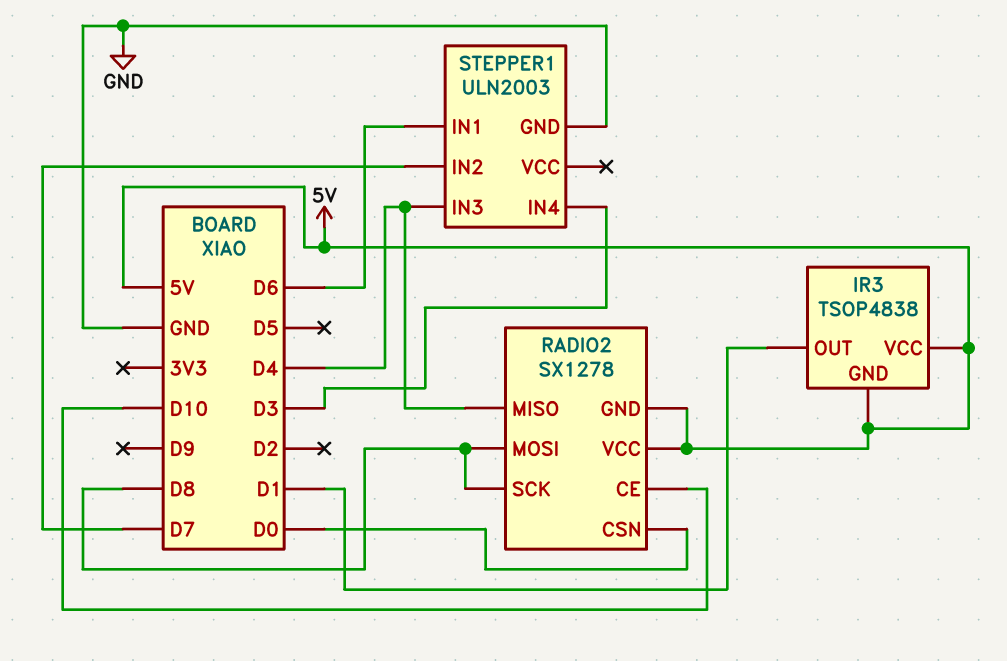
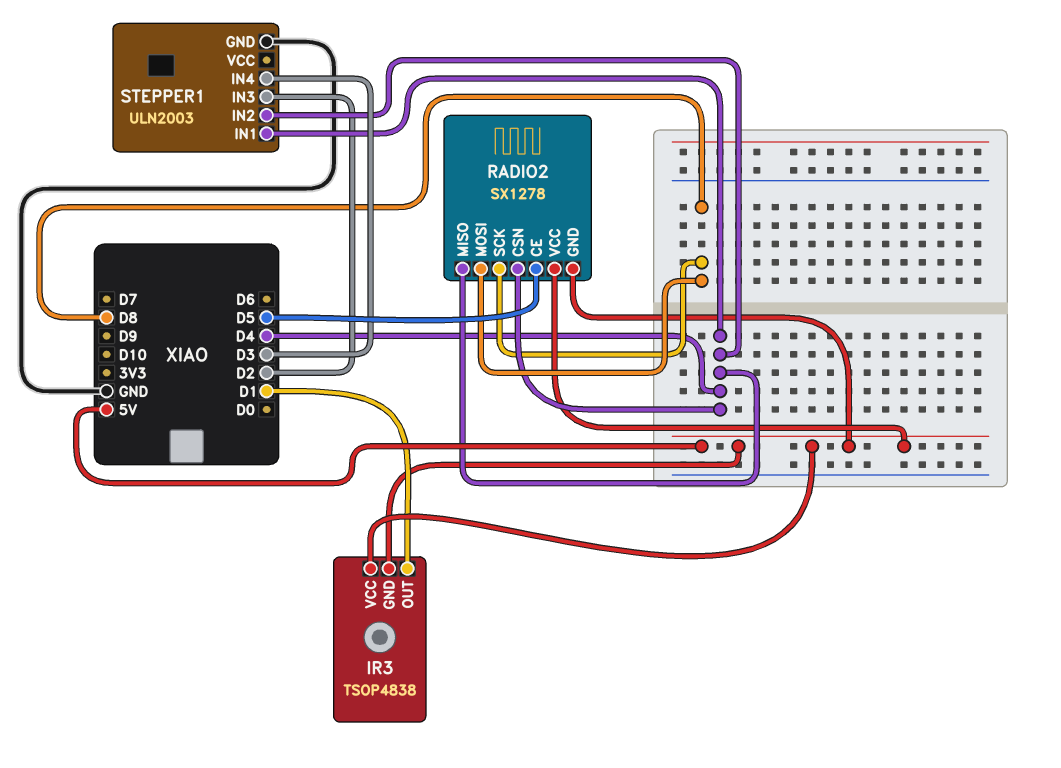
RADIO2 pin CE: D10 -> D5
RADIO2 pin CSN: D0 -> D4
STEPPER1 pin IN1: D6 -> D4
STEPPER1 pin IN2: D7 -> D4
STEPPER1 pin IN3: D4 -> D2

